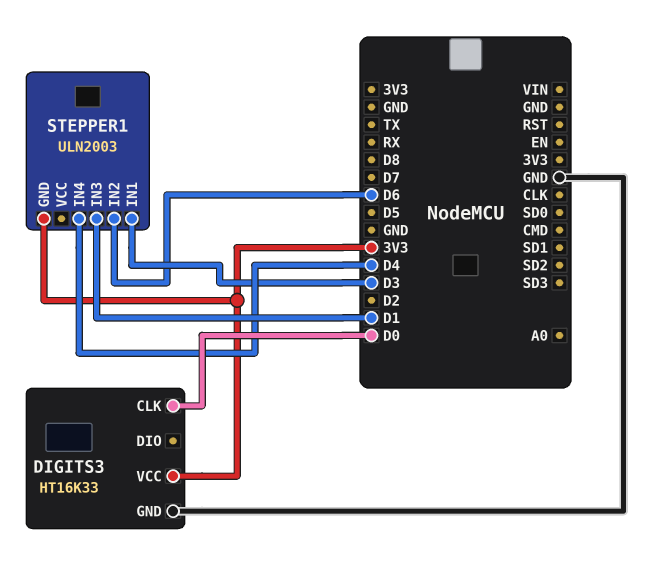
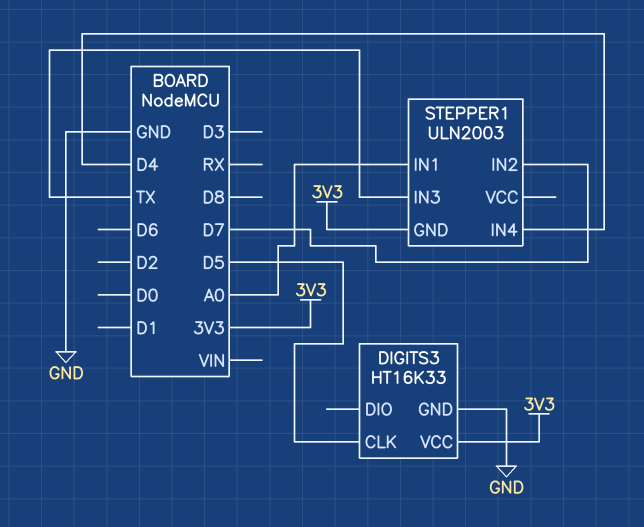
DIGITS3 pin CLK: D0 -> D5
STEPPER1 pin IN1: D3 -> A0
STEPPER1 pin IN2: D6 -> D7
STEPPER1 pin IN3: D1 -> TX

